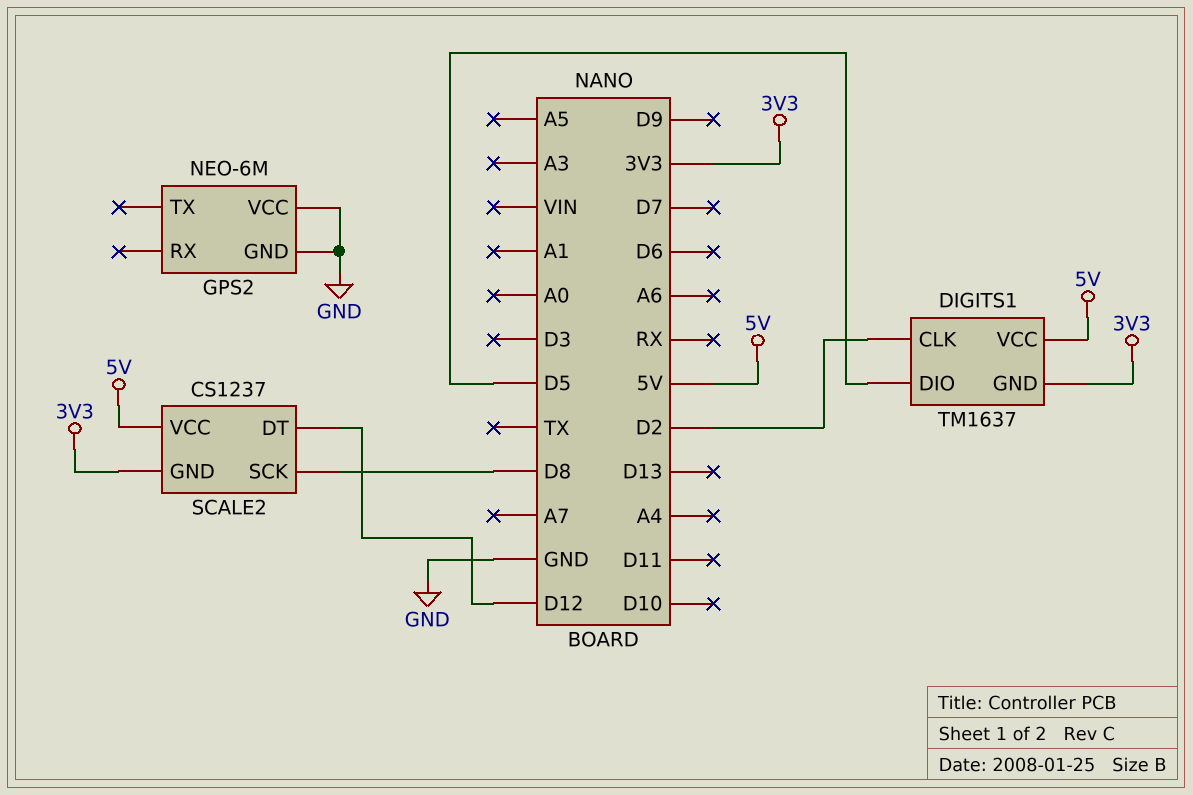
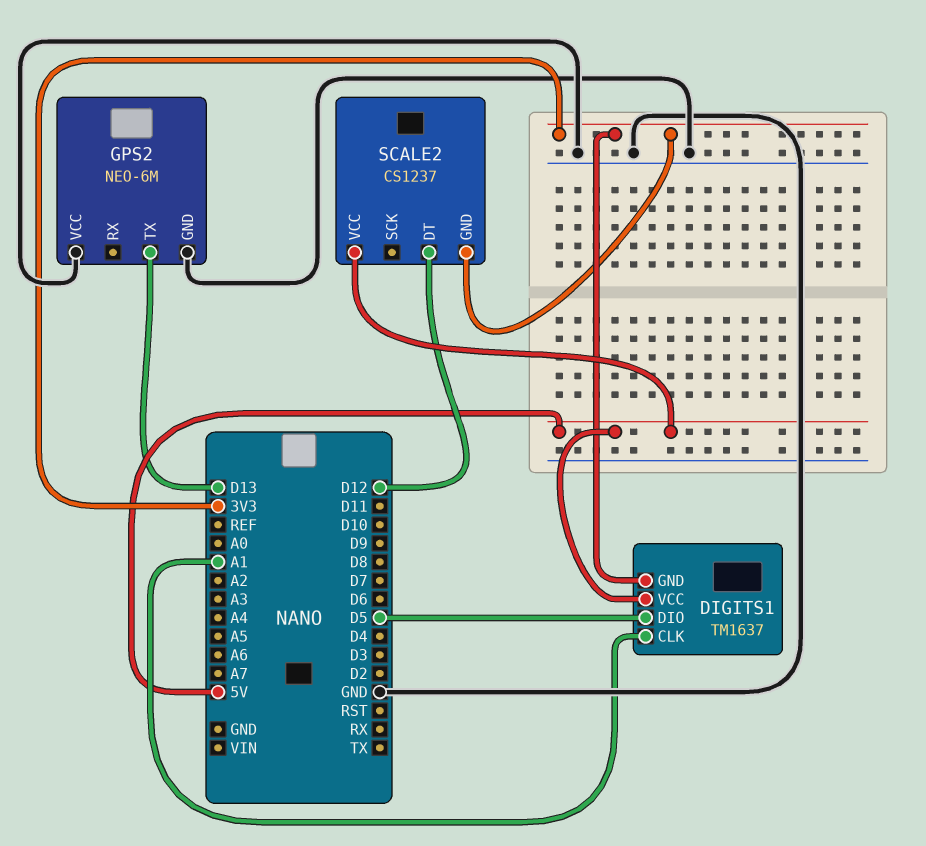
DIGITS1 pin CLK: D2 -> A1
GPS2 pin TX: none -> D13
SCALE2 pin SCK: D8 -> none

